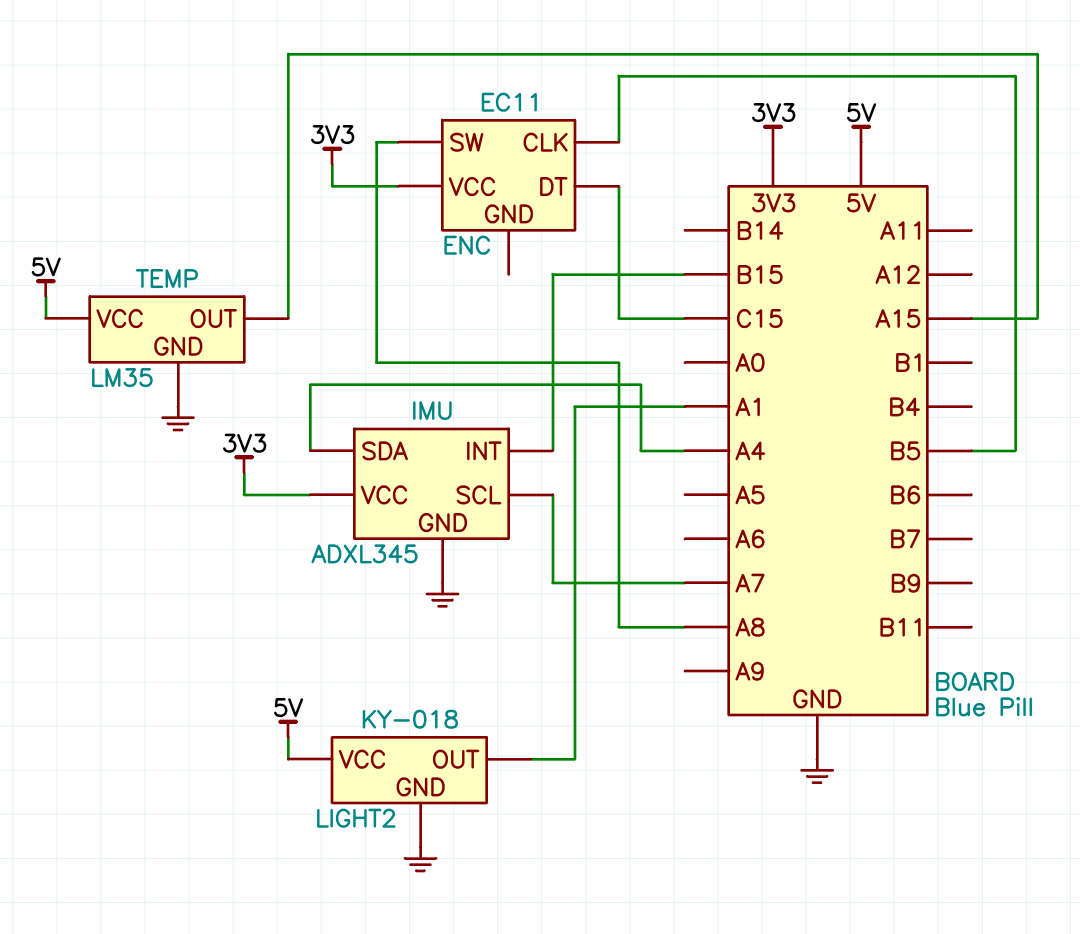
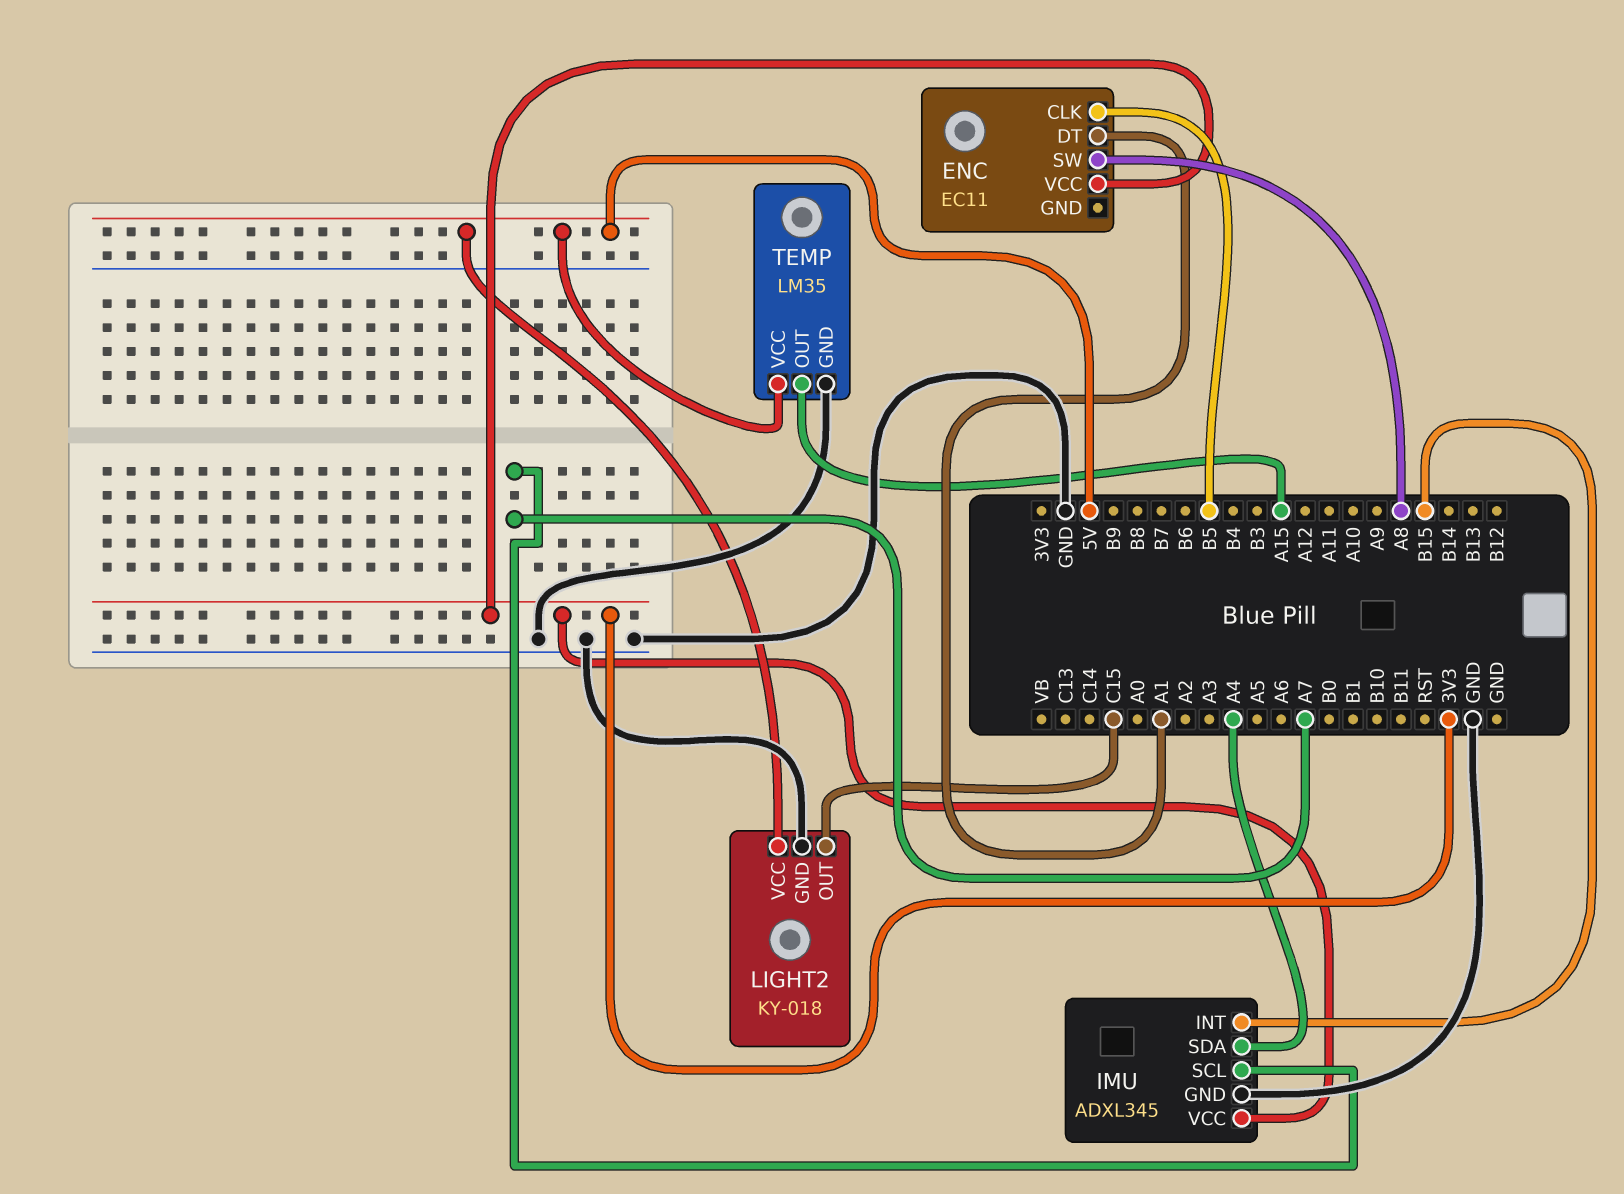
ENC pin DT: C15 -> A1
LIGHT2 pin OUT: A1 -> C15

